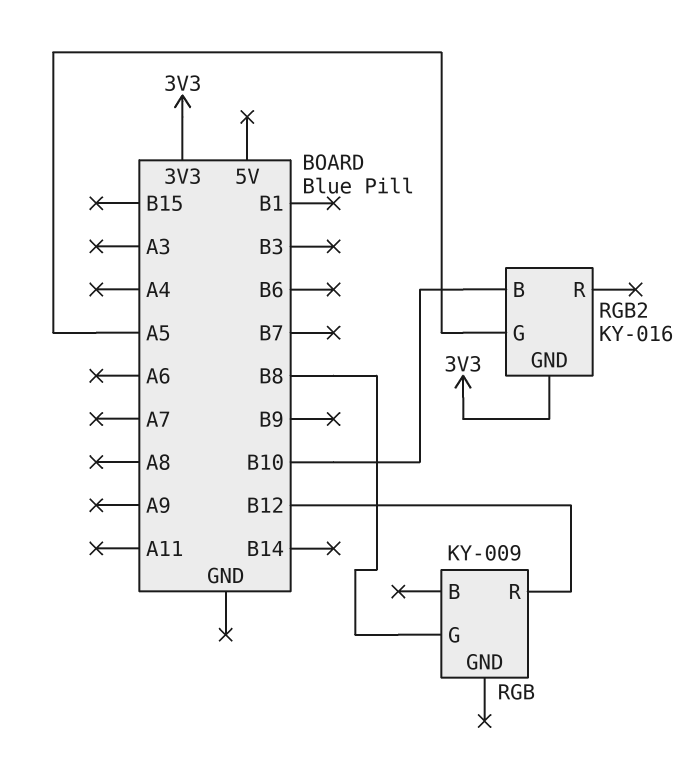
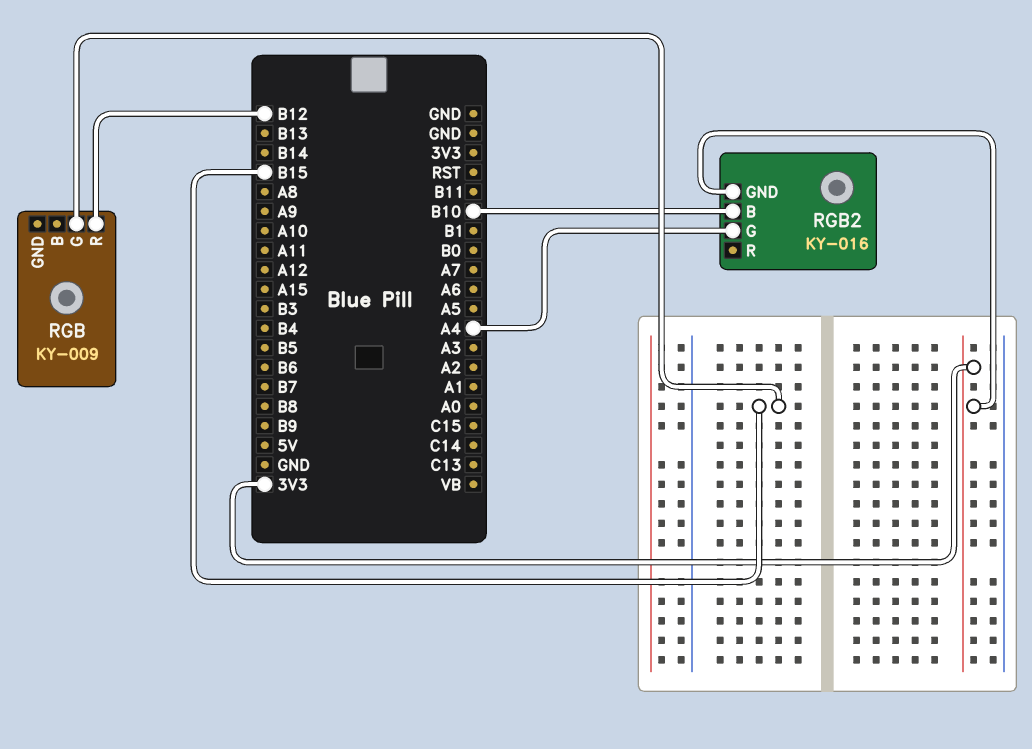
RGB pin G: B8 -> B15
RGB2 pin G: A5 -> A4

